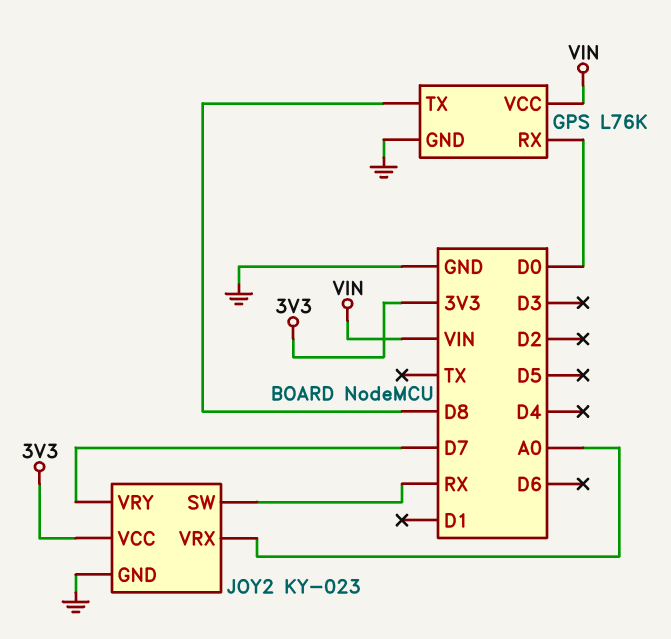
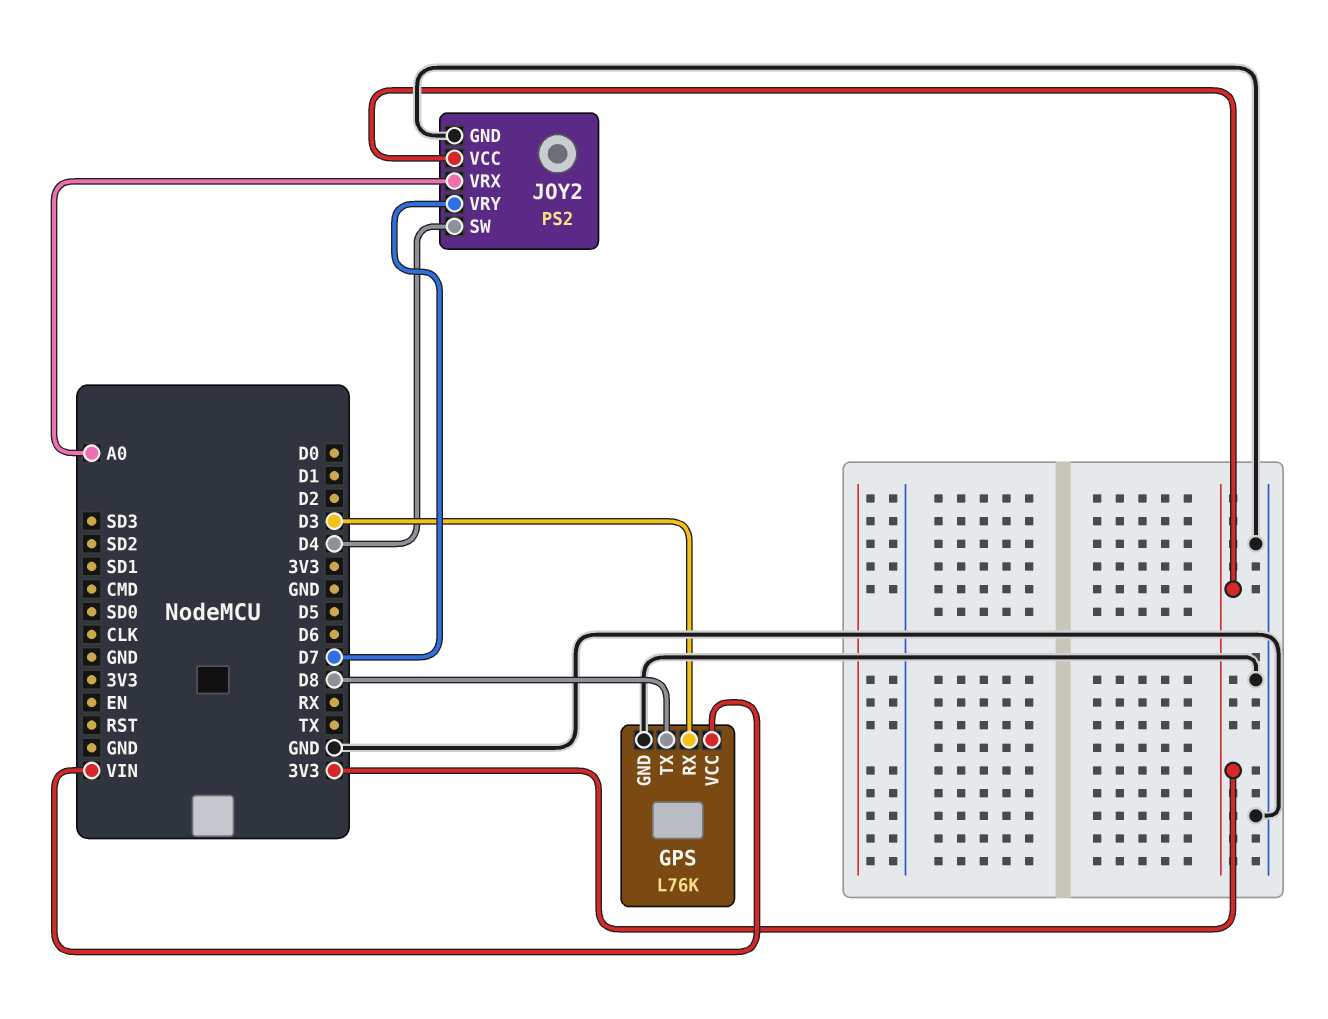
GPS pin RX: D0 -> D3
JOY2: KY-023 -> PS2
JOY2 pin SW: RX -> D4

